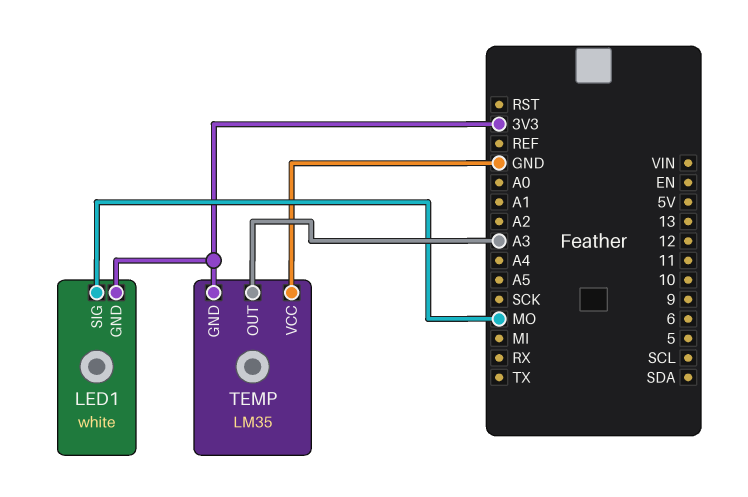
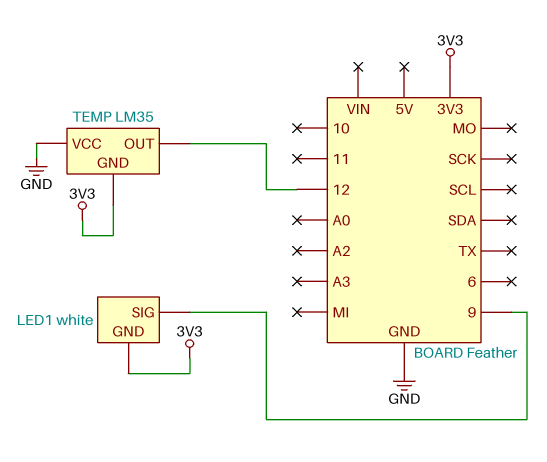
LED1 pin SIG: MO -> 9
TEMP pin OUT: A3 -> 12

